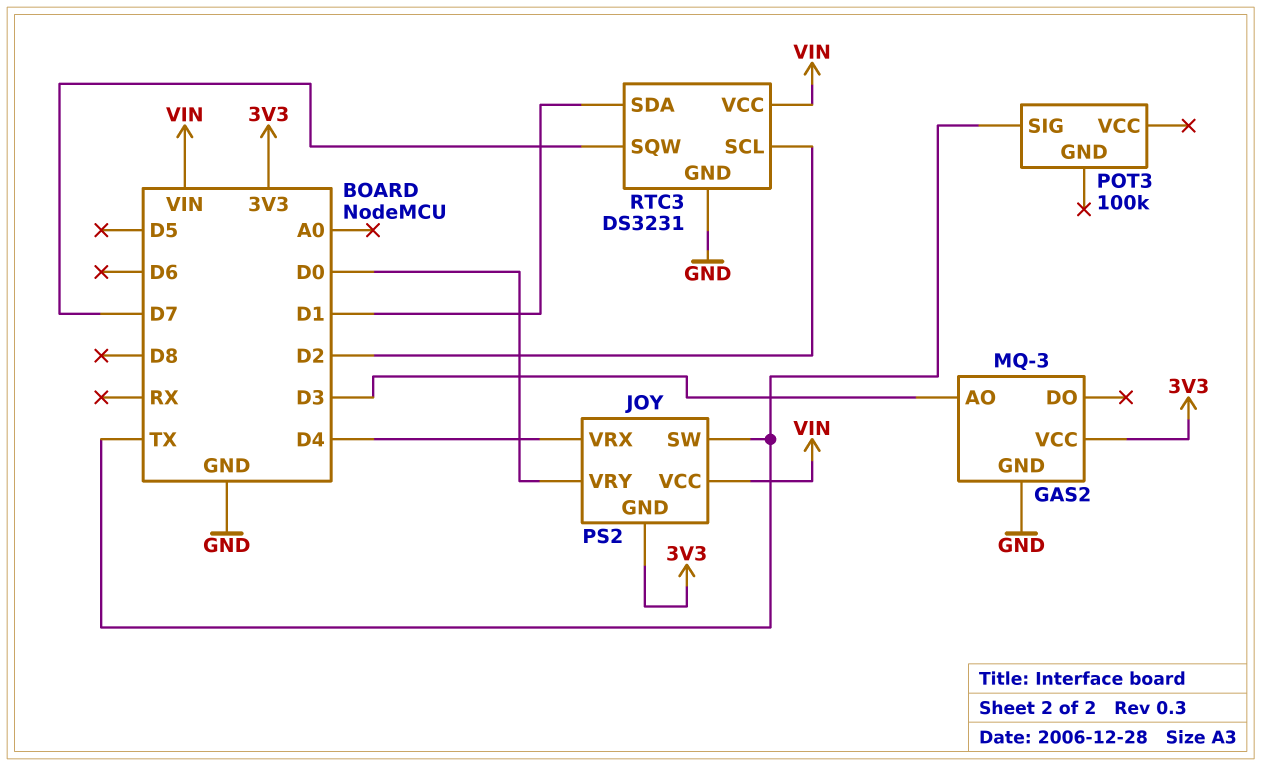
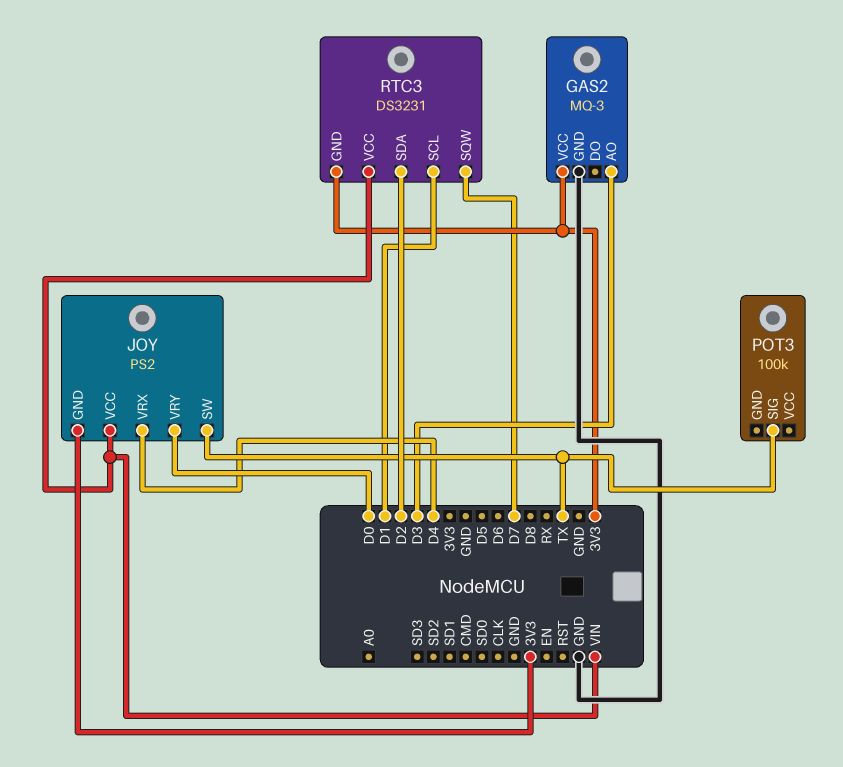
RTC3 pin GND: GND -> 3V3
RTC3 pin SCL: D2 -> D1
RTC3 pin SDA: D1 -> D2

